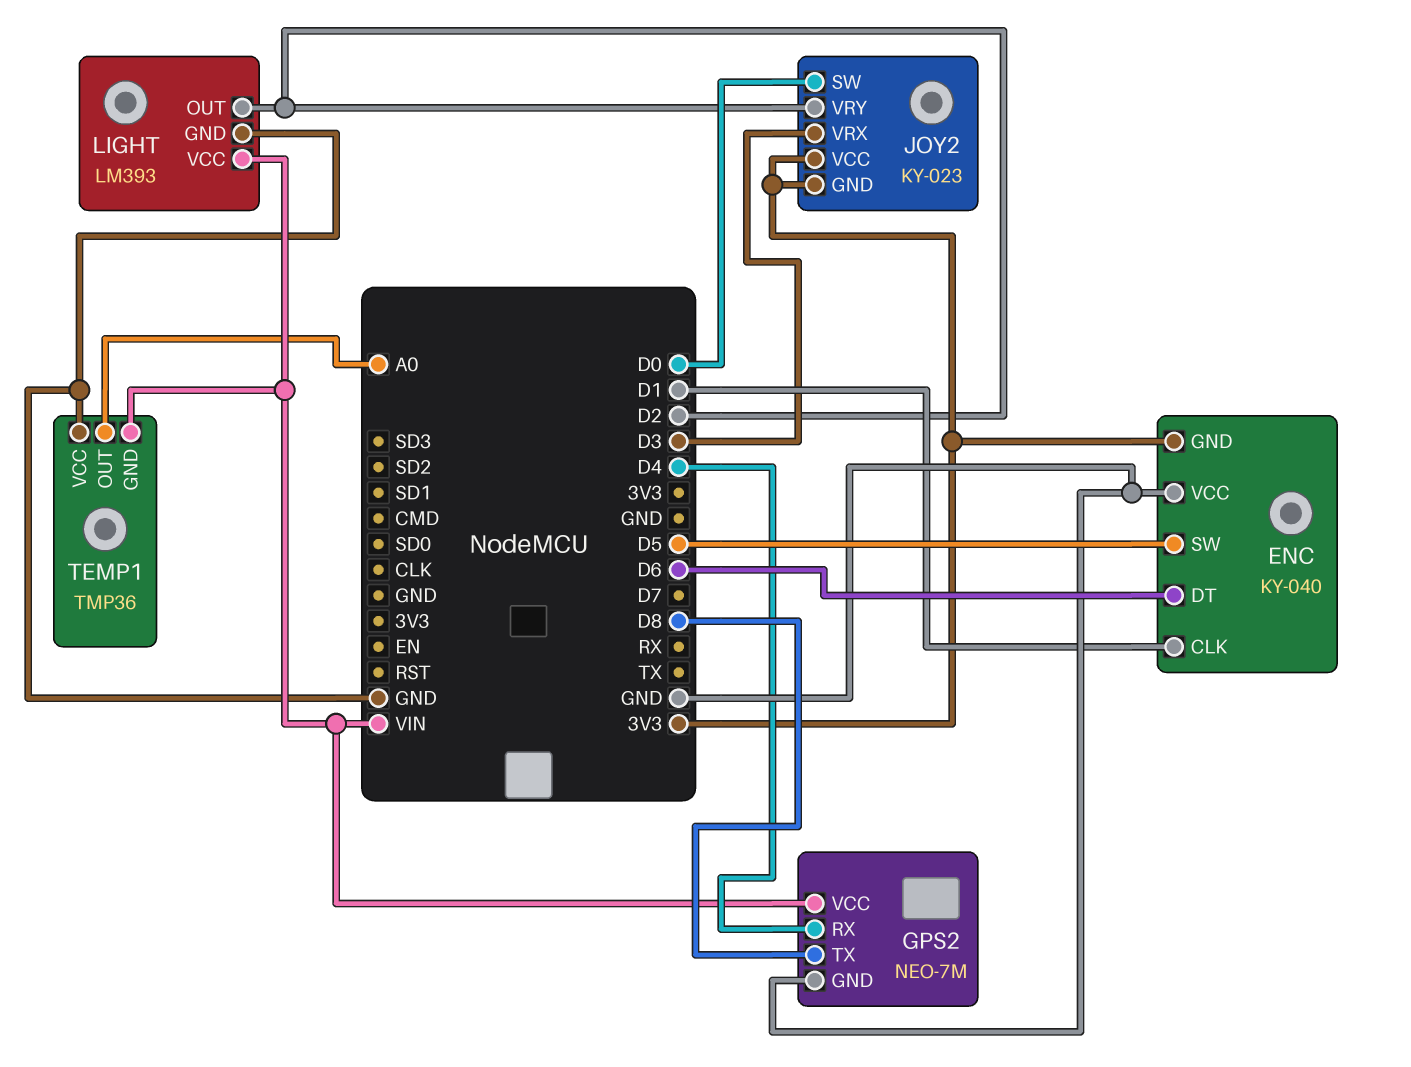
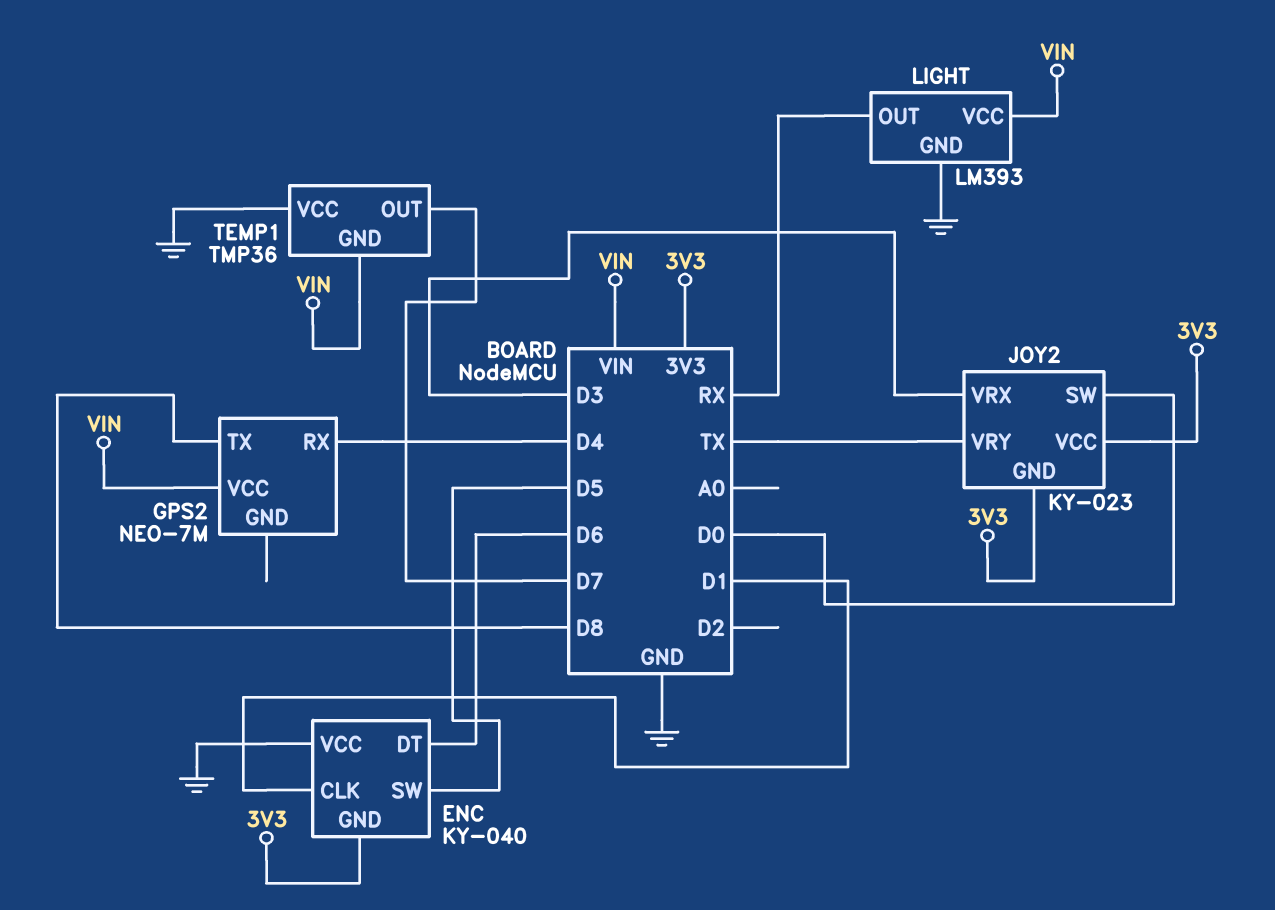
GPS2 pin GND: GND -> none
JOY2 pin VRY: D2 -> TX
LIGHT pin OUT: D2 -> RX
TEMP1 pin OUT: A0 -> D7

